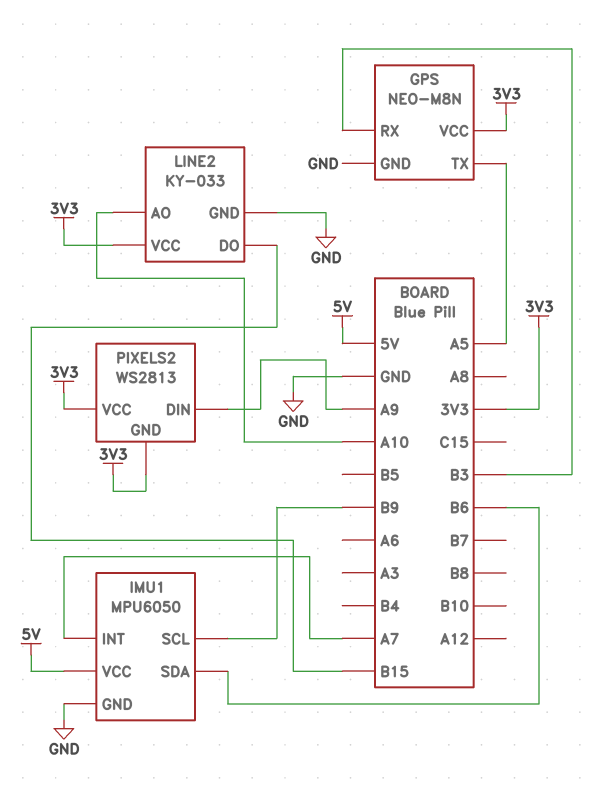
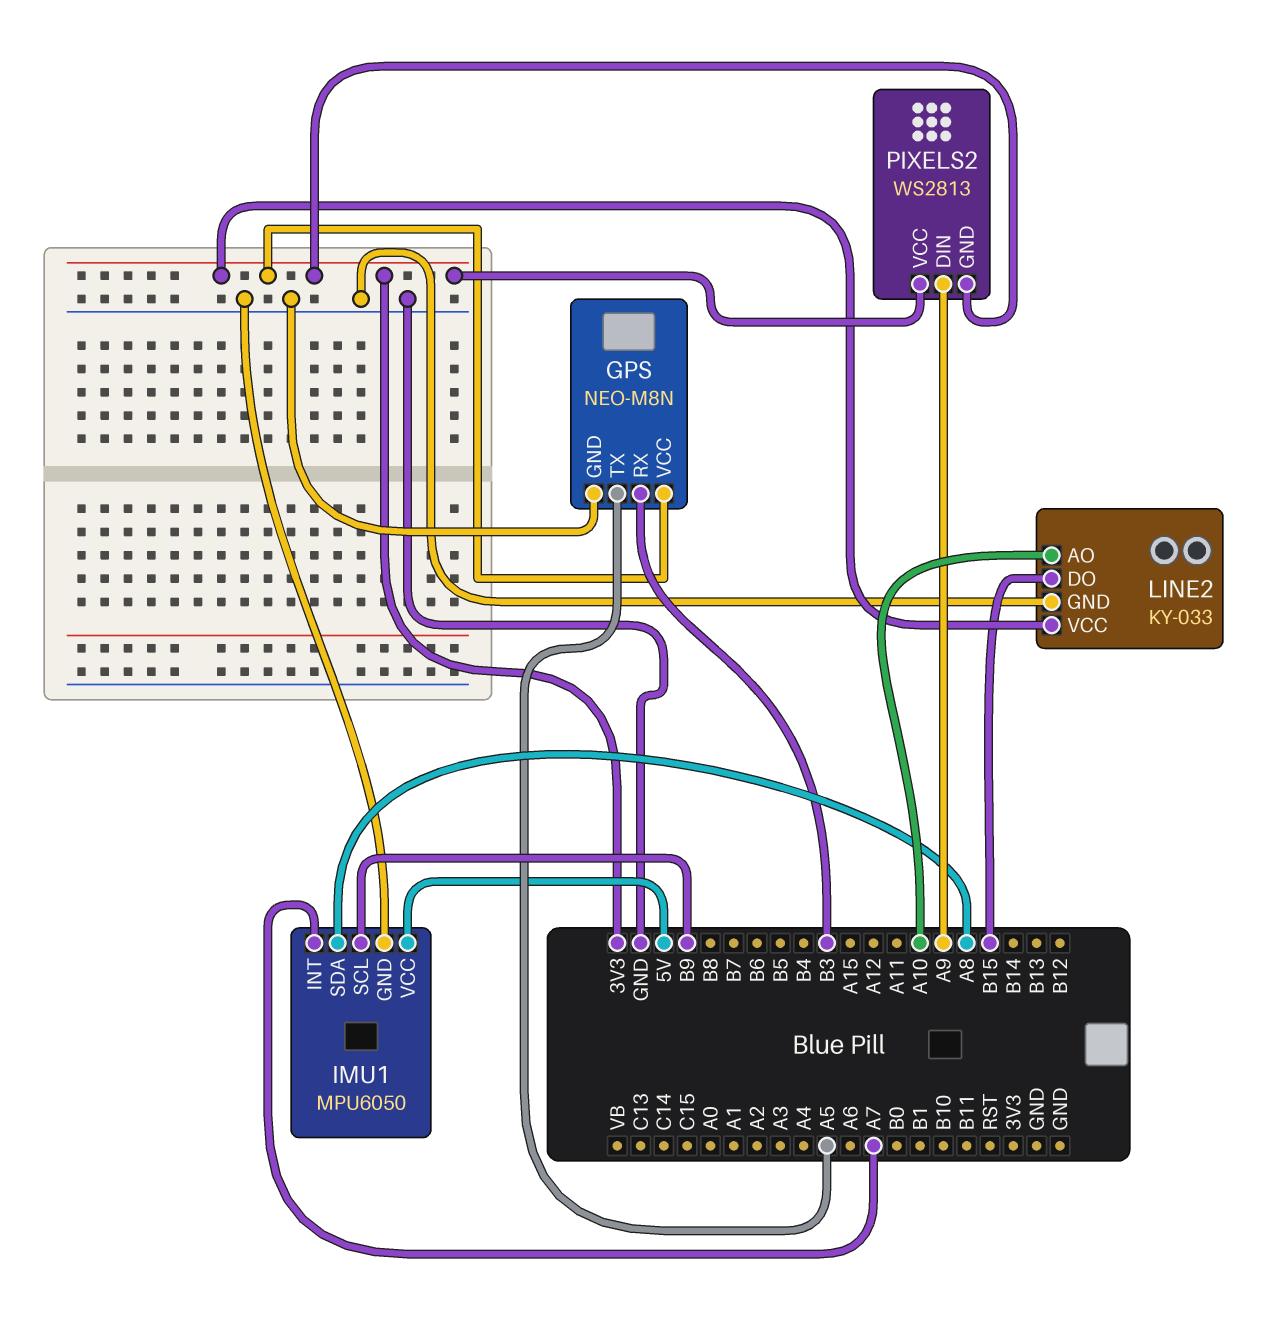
IMU1 pin SDA: B6 -> A8

